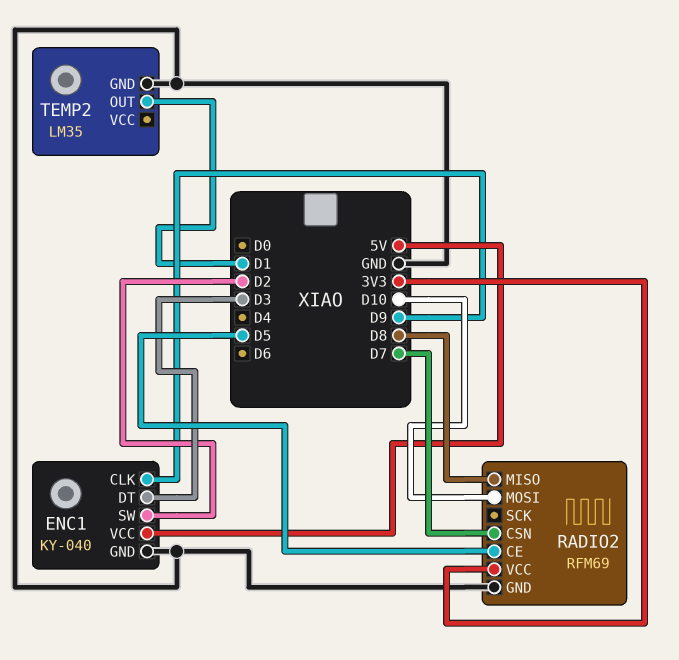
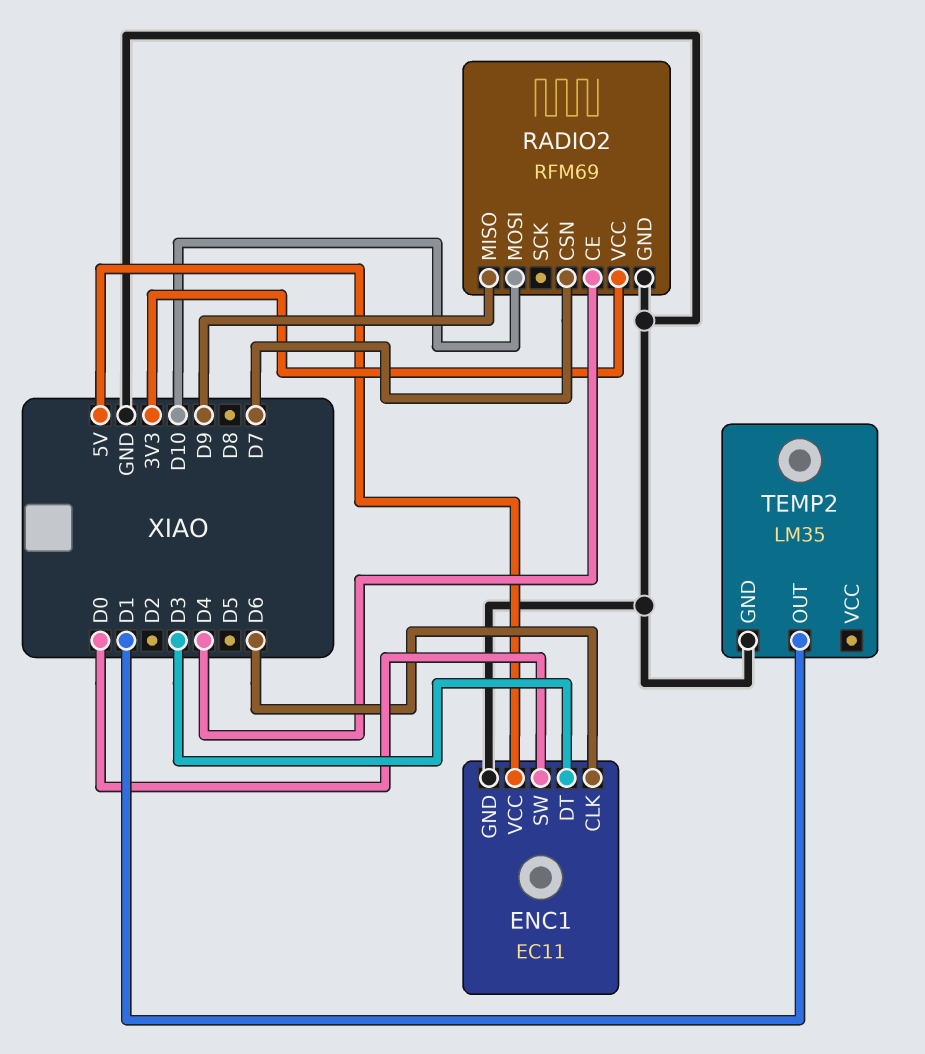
ENC1: KY-040 -> EC11
ENC1 pin CLK: D9 -> D6
ENC1 pin SW: D2 -> D0
RADIO2 pin CE: D5 -> D4
RADIO2 pin MISO: D8 -> D9

